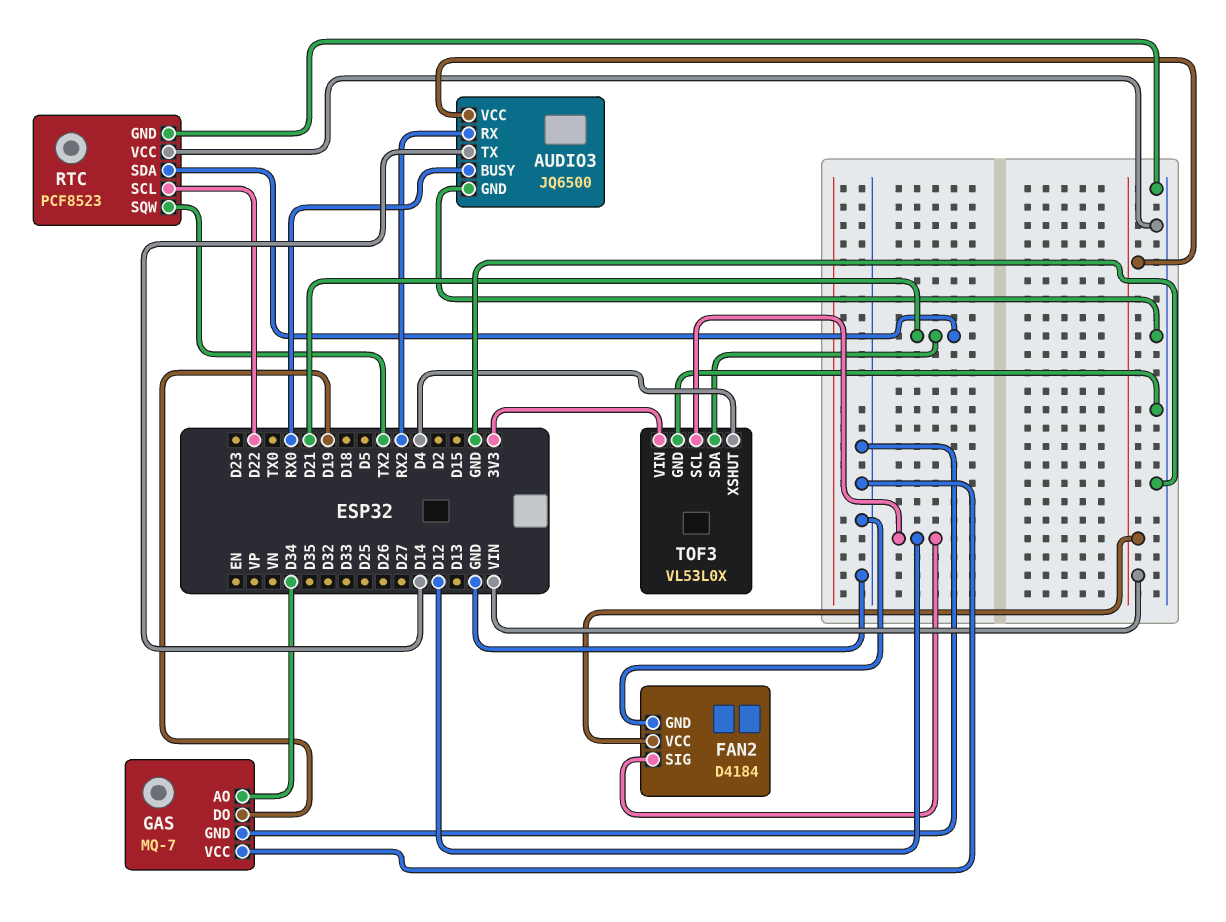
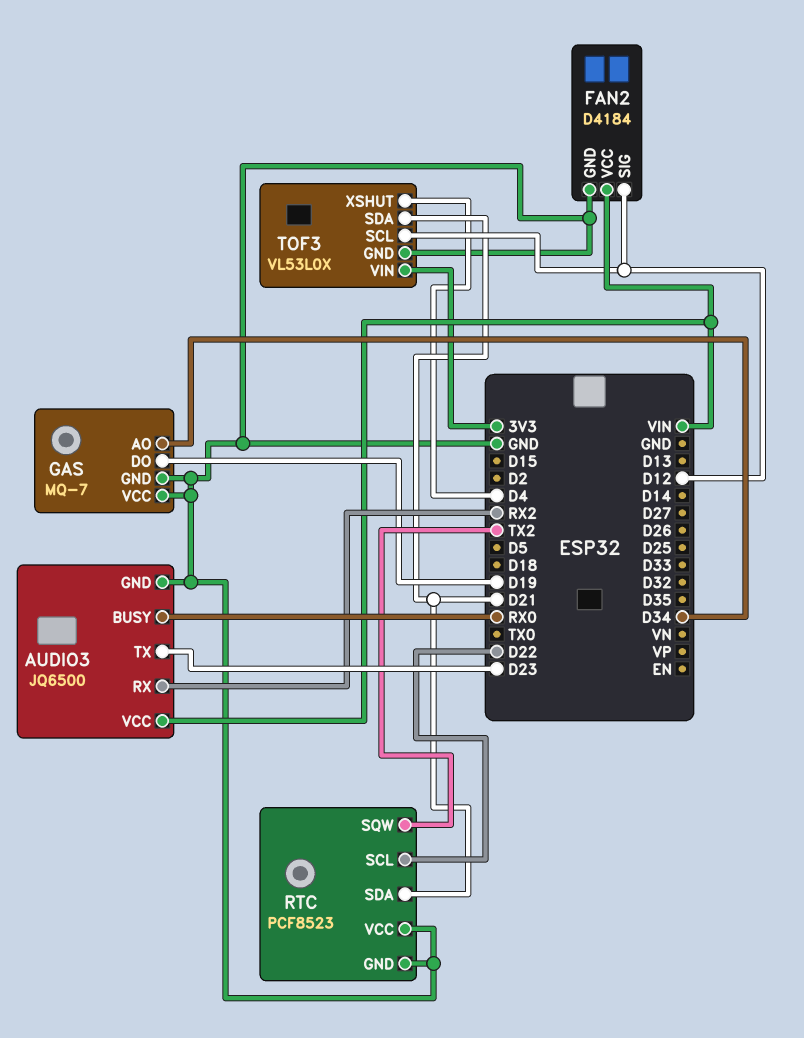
AUDIO3 pin TX: D14 -> D23

